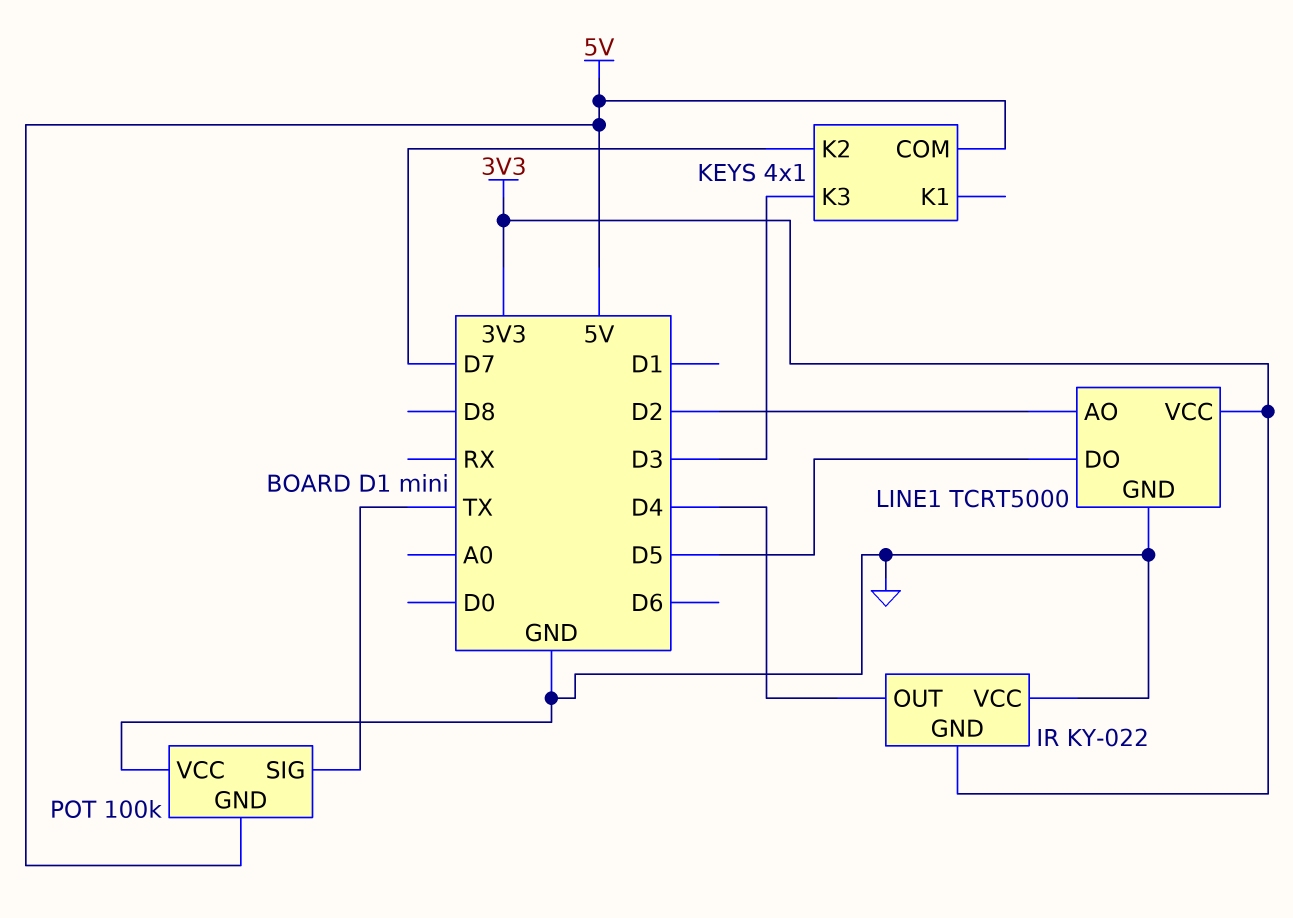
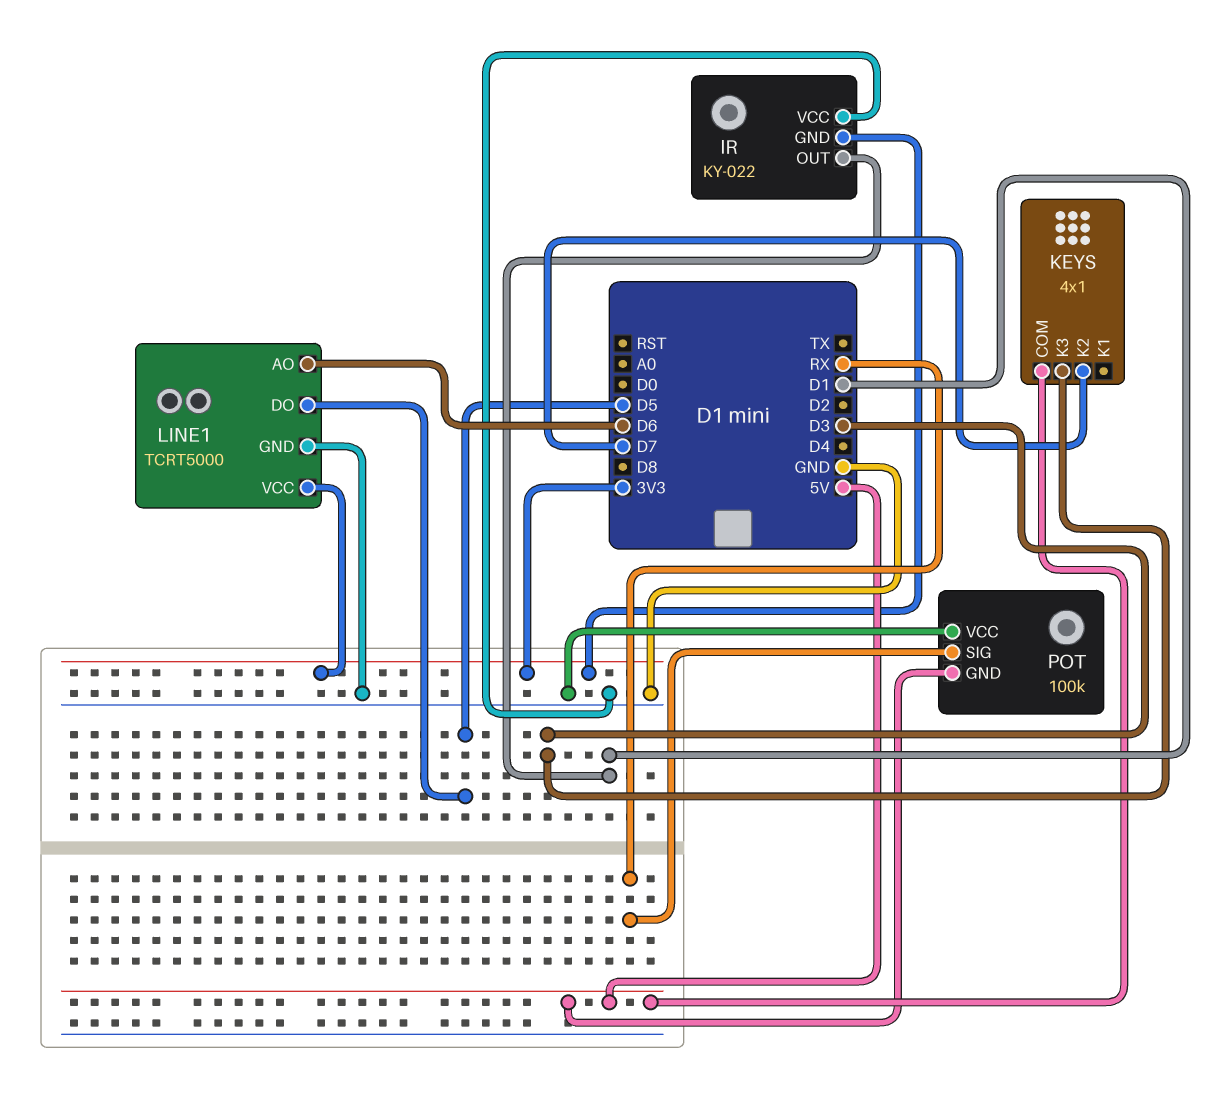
IR pin OUT: D4 -> D1
LINE1 pin AO: D2 -> D6
POT pin SIG: TX -> RX

